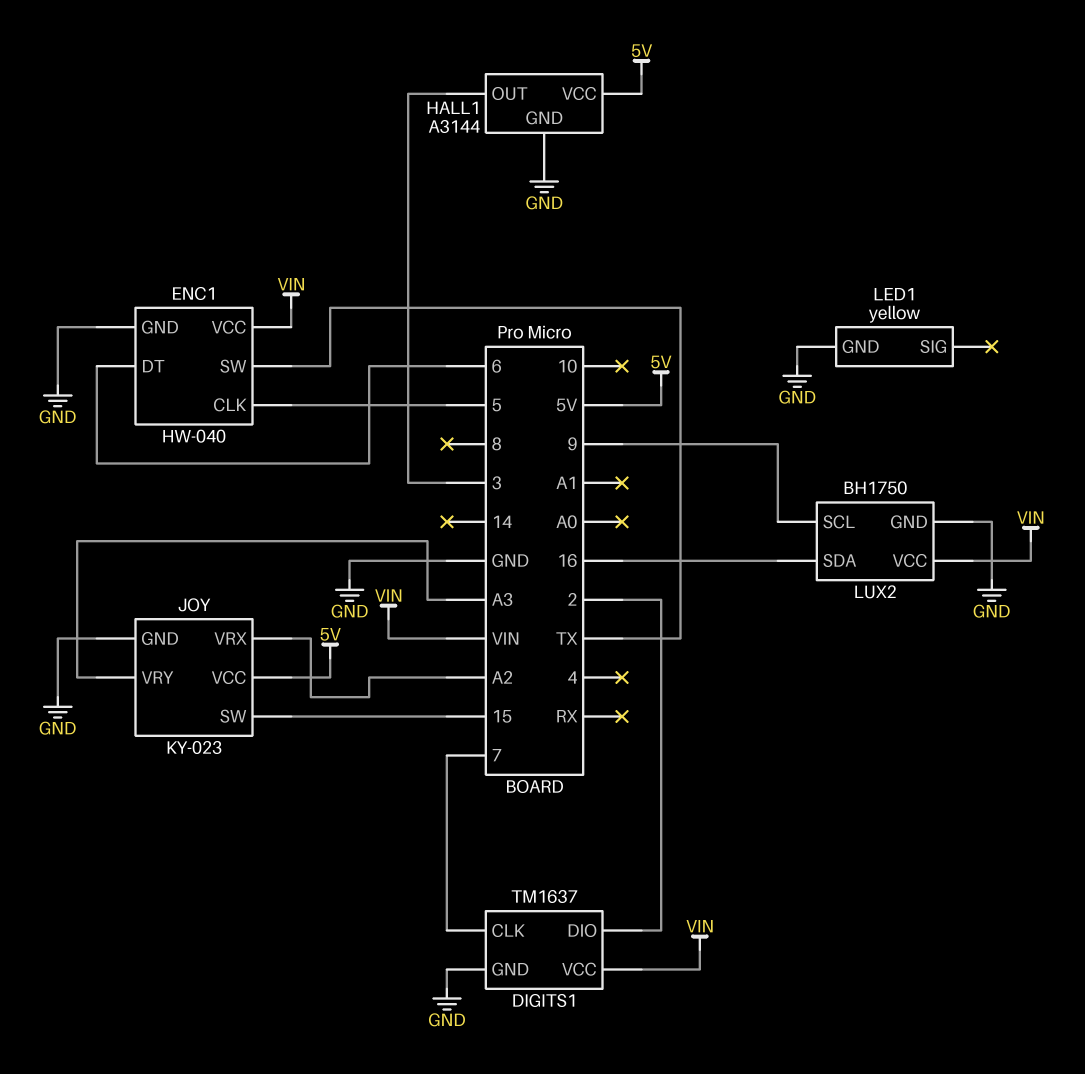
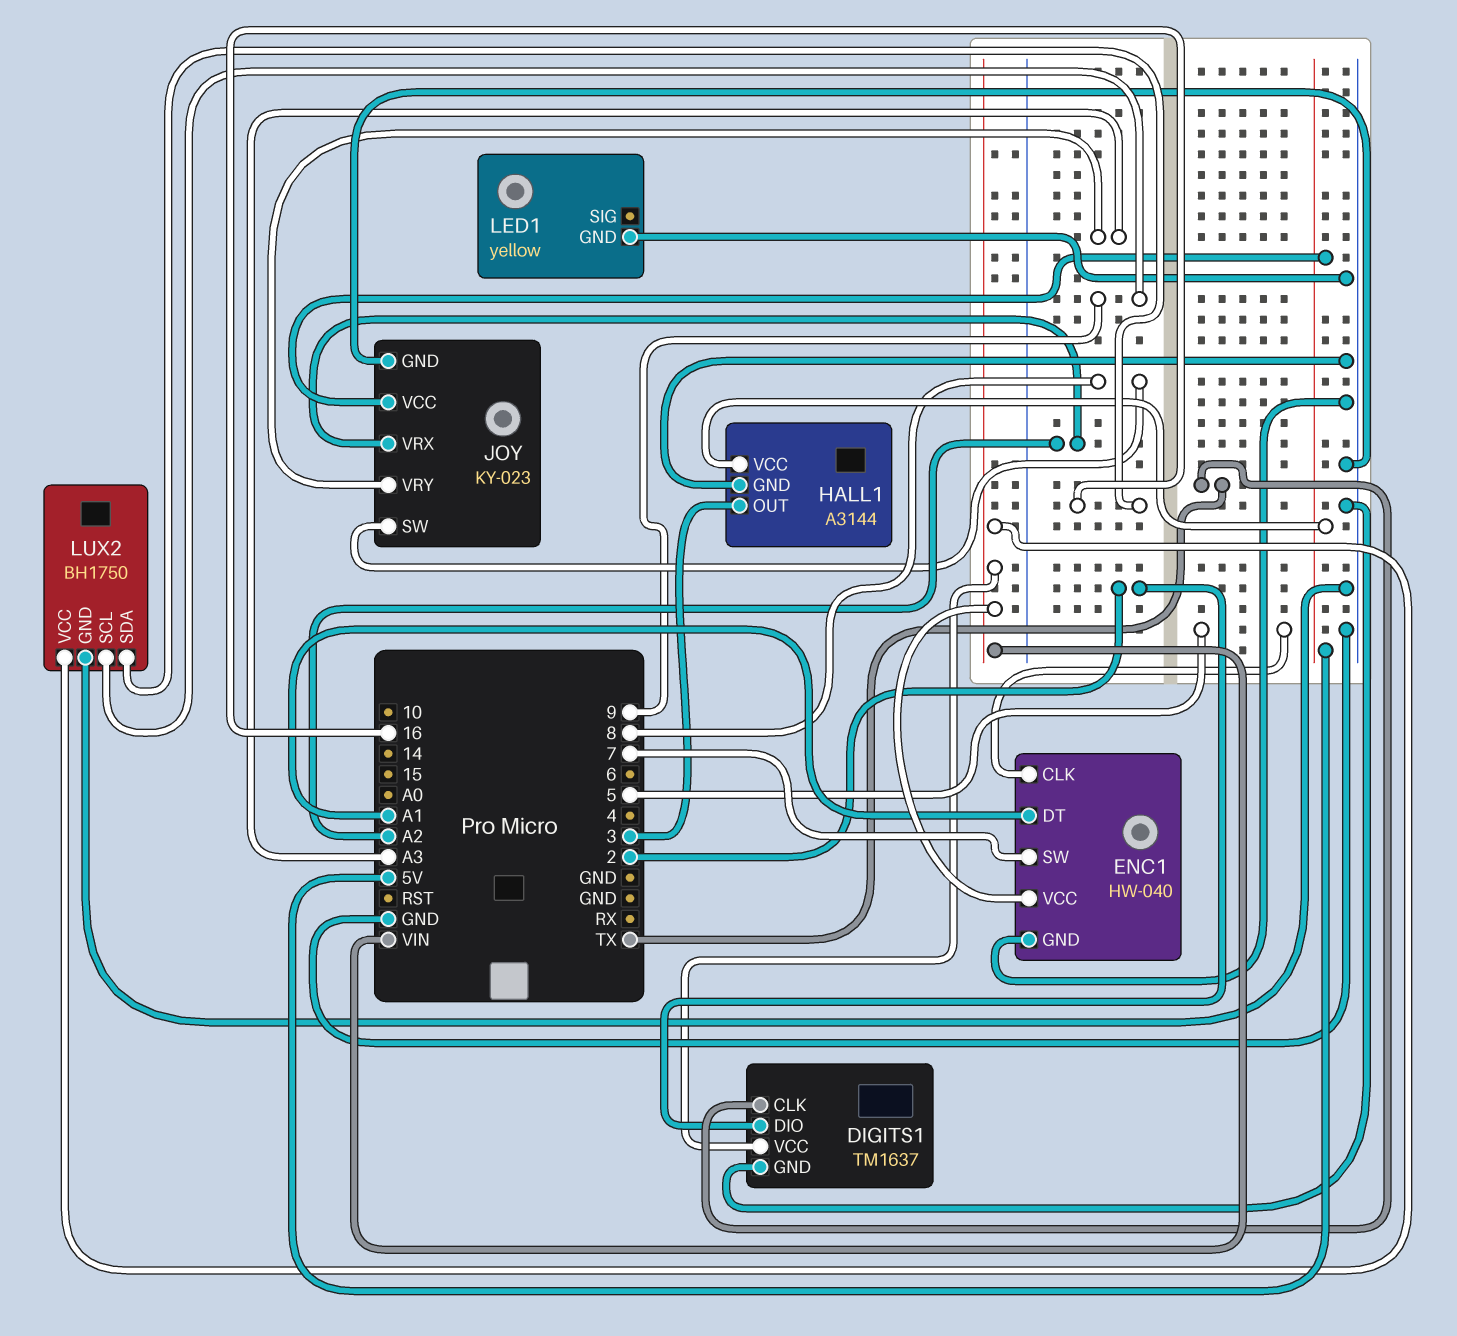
DIGITS1 pin CLK: 7 -> TX
ENC1 pin DT: 6 -> A1
ENC1 pin SW: TX -> 7
JOY pin SW: 15 -> 8

